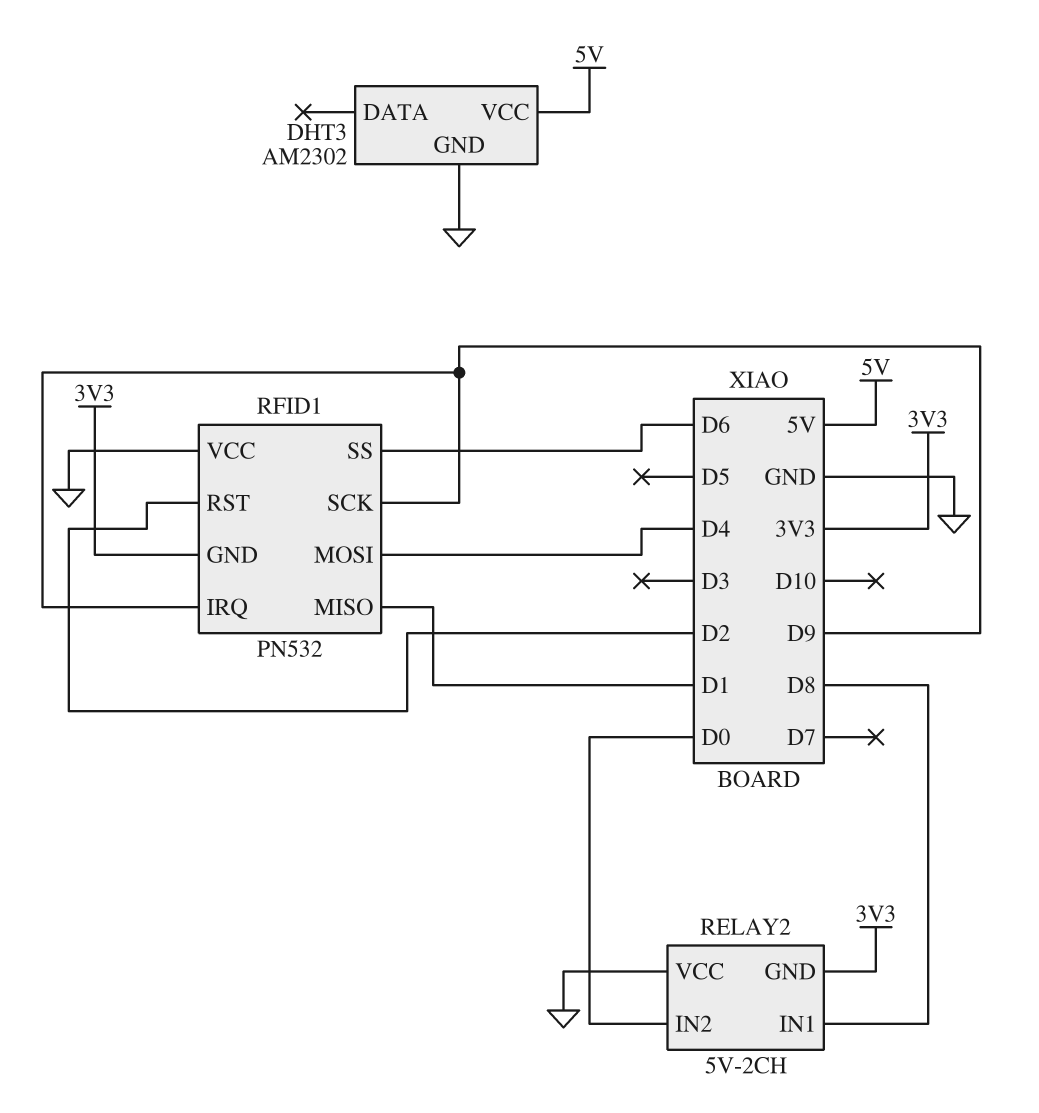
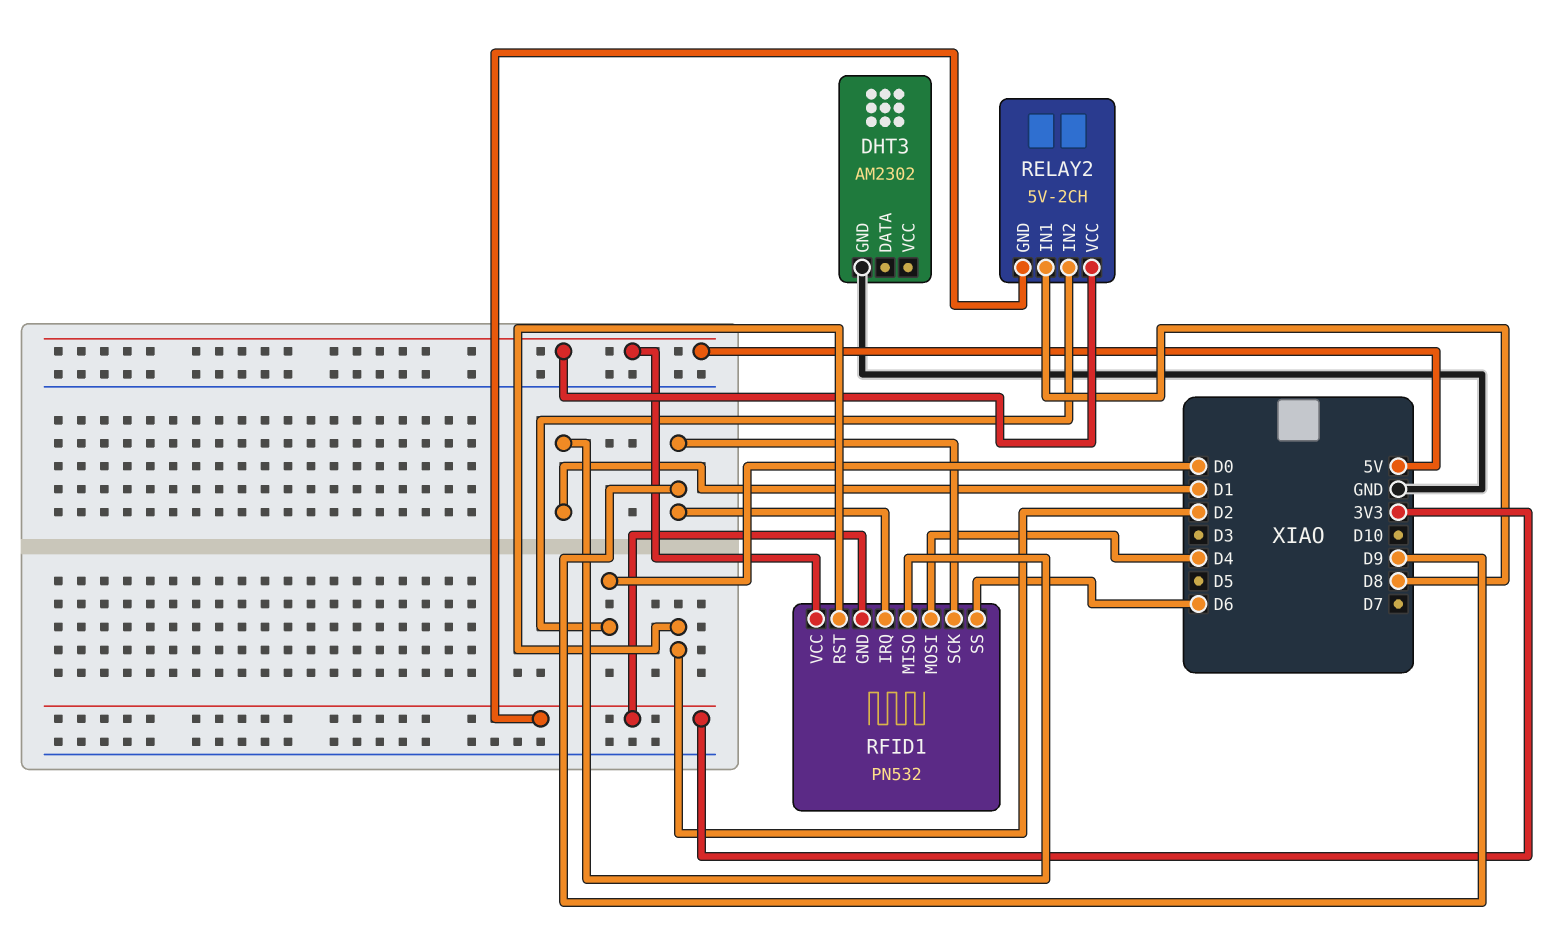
DHT3 pin VCC: 5V -> none
RELAY2 pin VCC: GND -> 5V
RFID1 pin VCC: GND -> 5V

